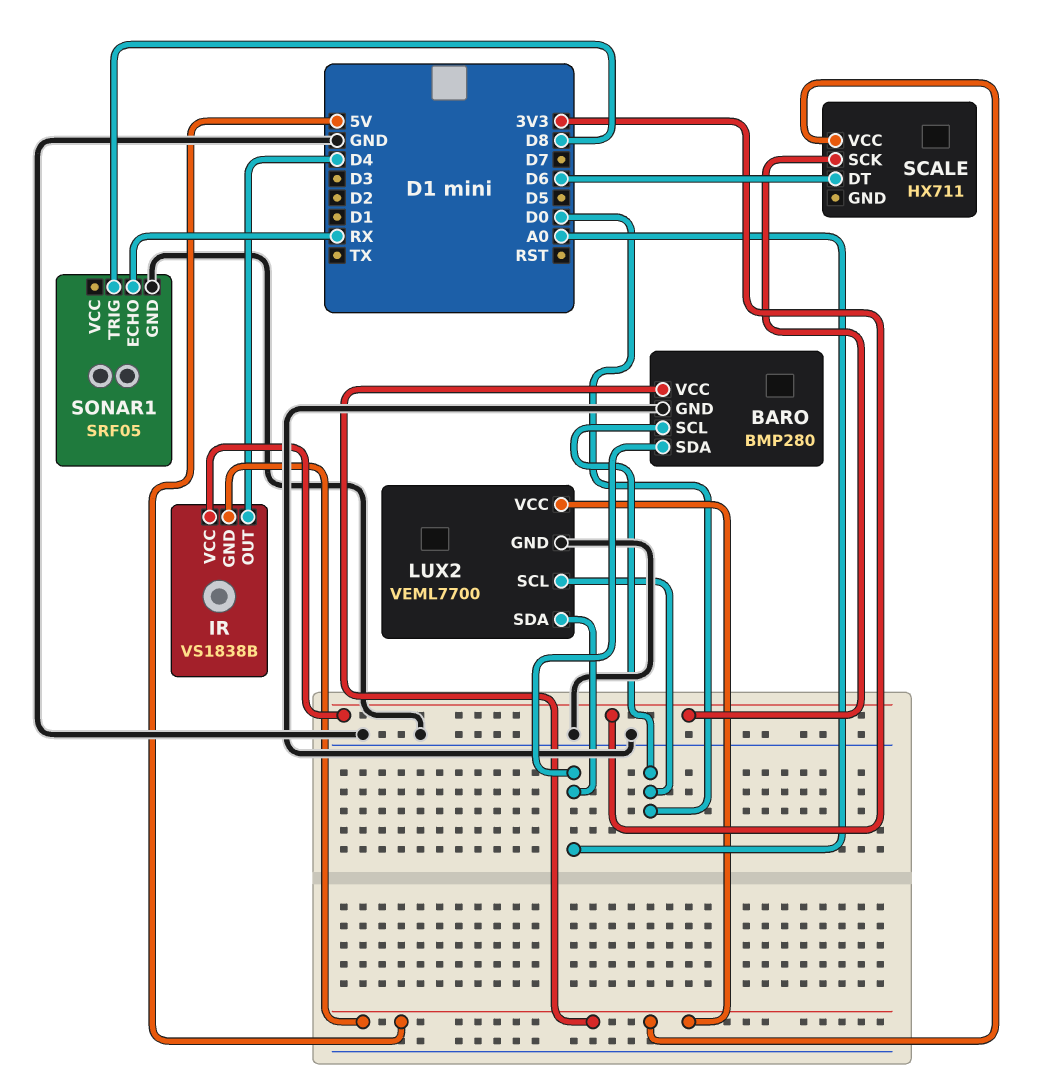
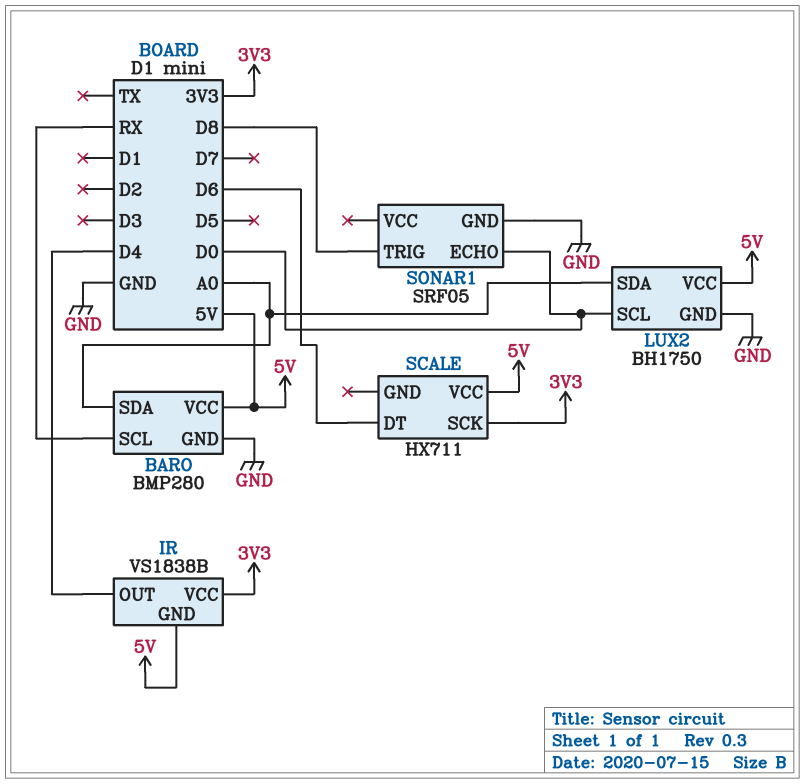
BARO pin SCL: D0 -> RX
LUX2: VEML7700 -> BH1750
SONAR1 pin ECHO: RX -> D0

